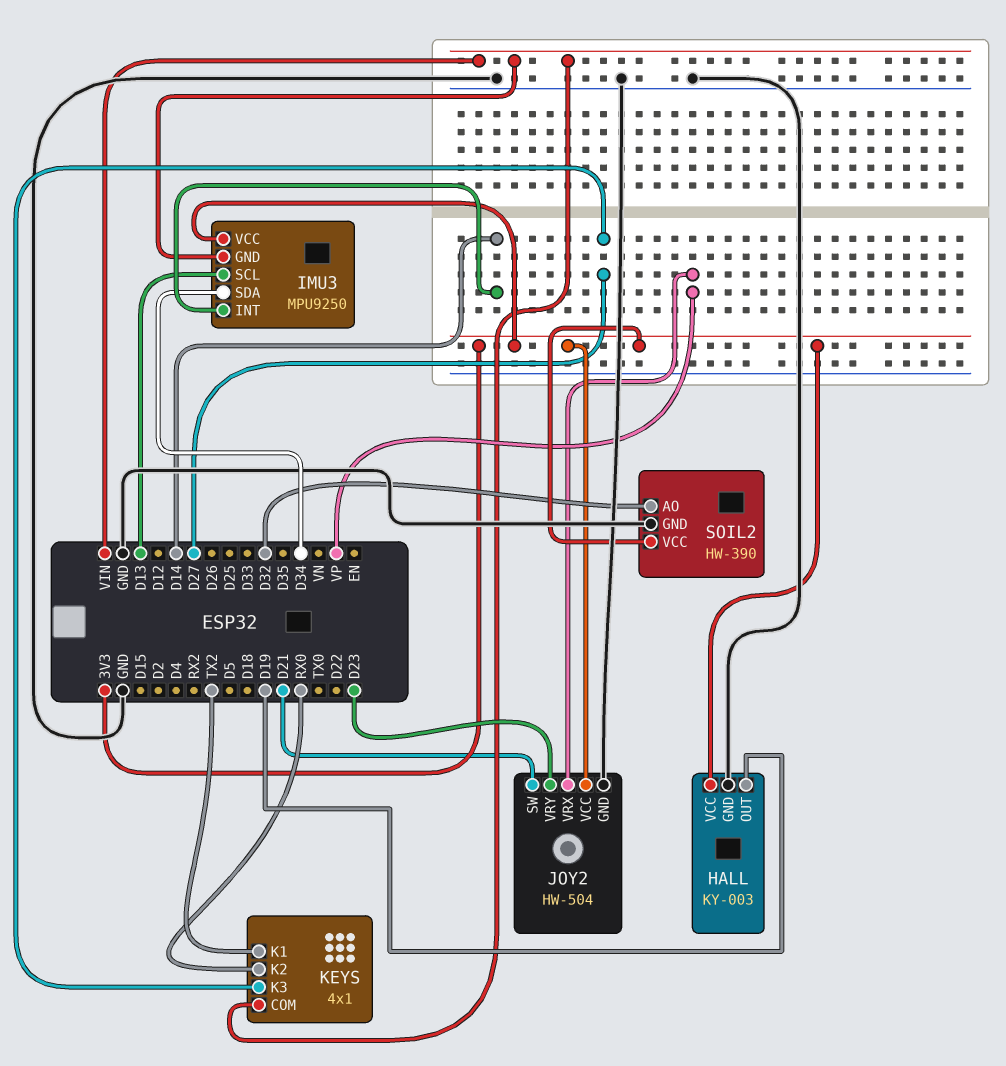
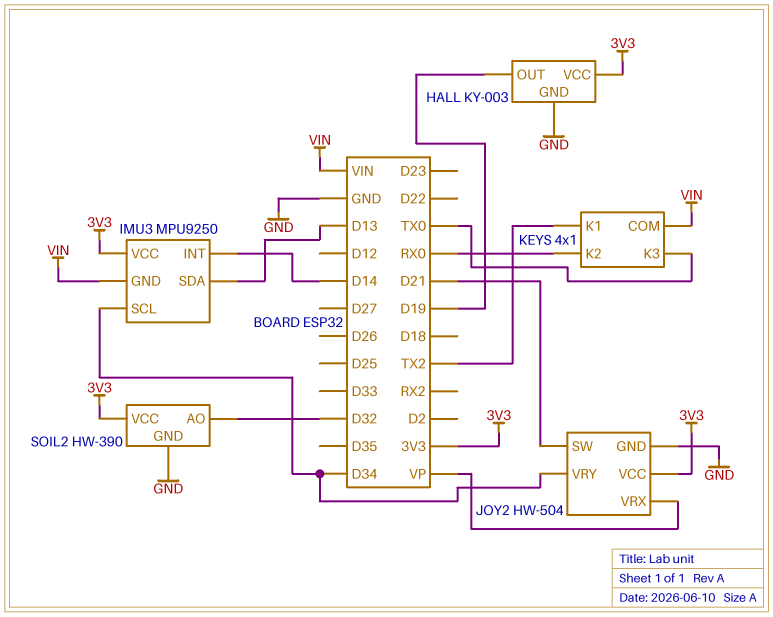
IMU3 pin SCL: D13 -> D34
IMU3 pin SDA: D34 -> D13
JOY2 pin VRY: D23 -> D34
KEYS pin K3: D27 -> TX0

